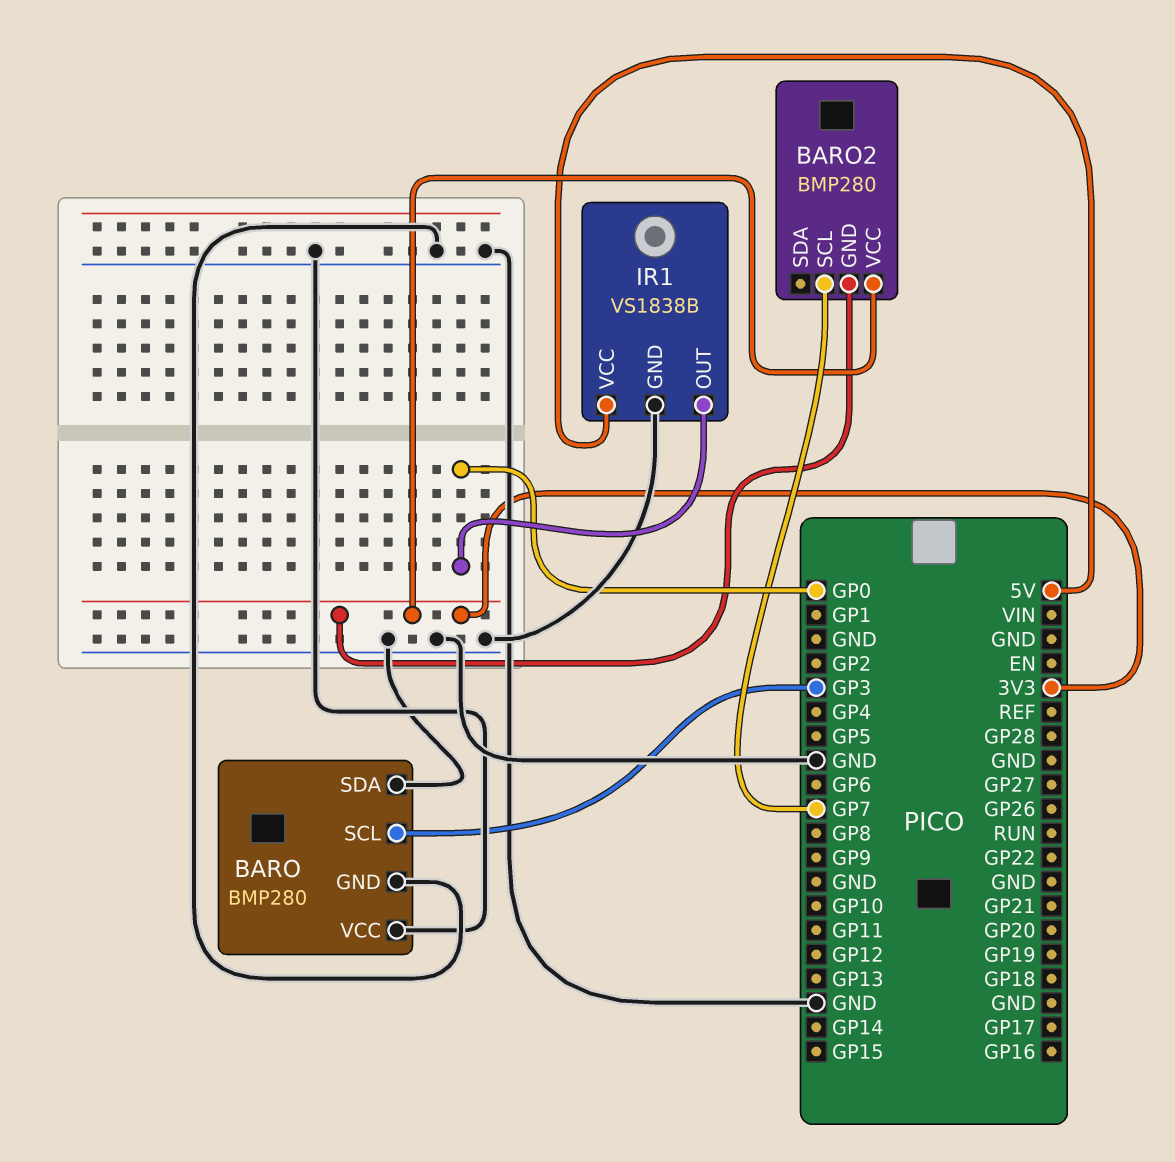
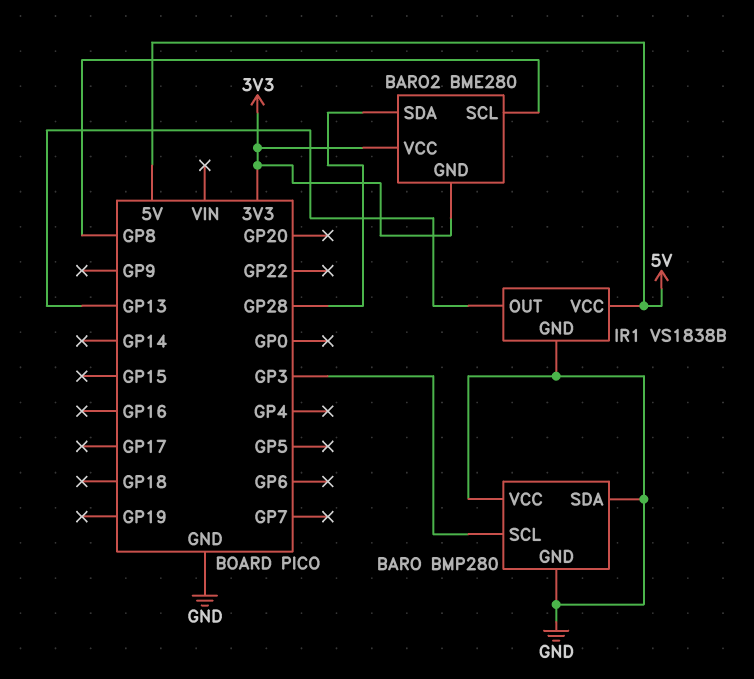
BARO2: BMP280 -> BME280
BARO2 pin SCL: GP7 -> GP8
BARO2 pin SDA: none -> GP28
IR1 pin OUT: GP0 -> GP13

